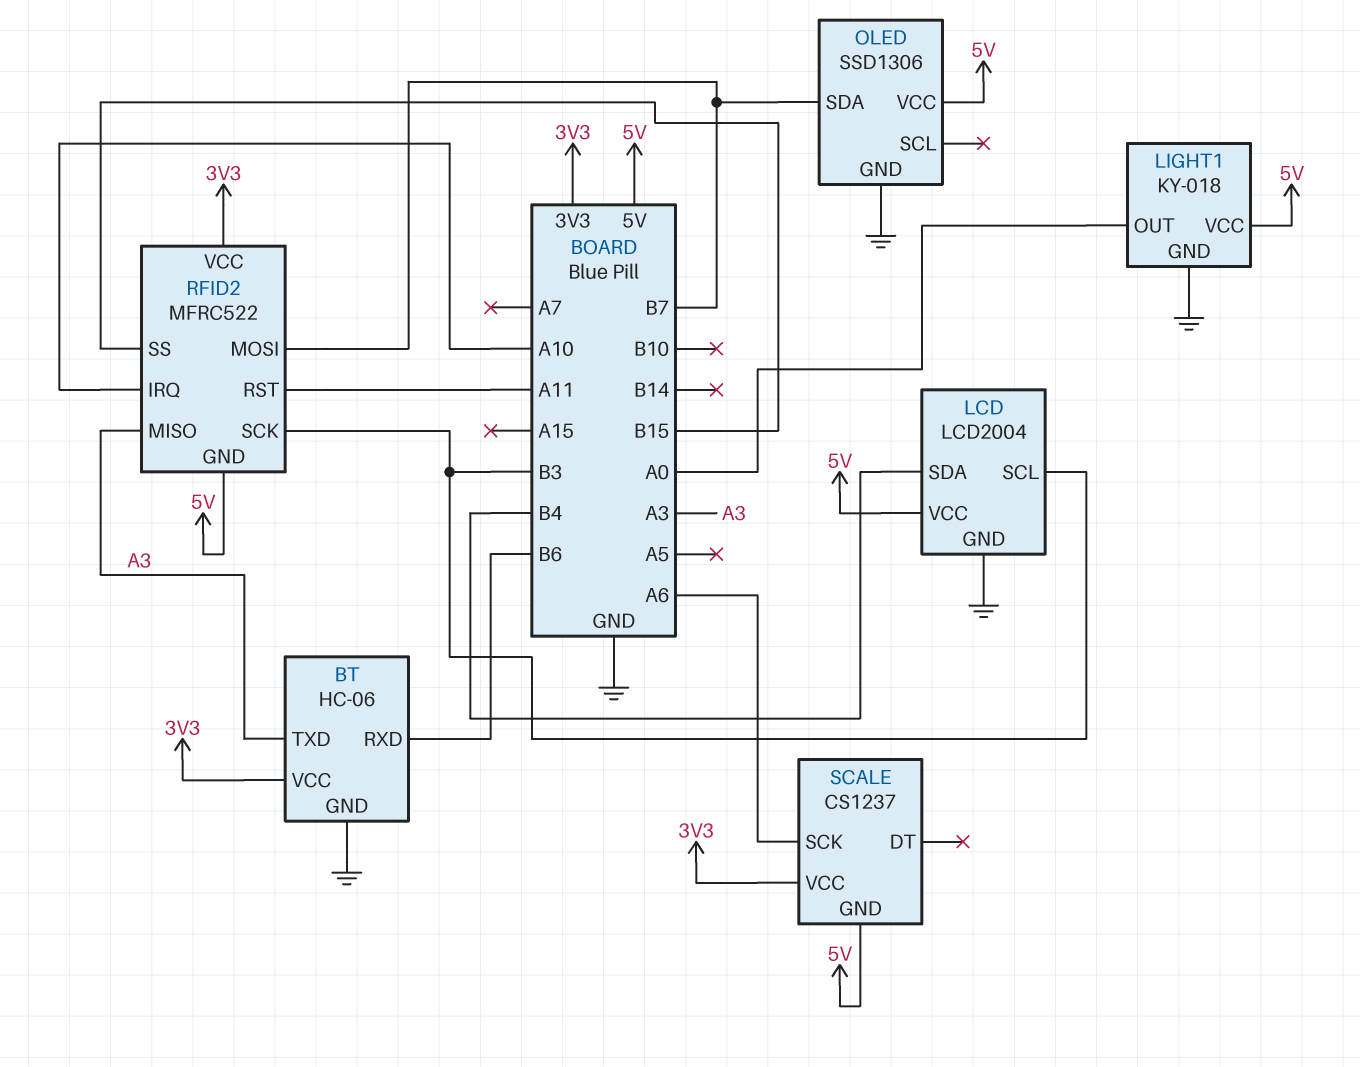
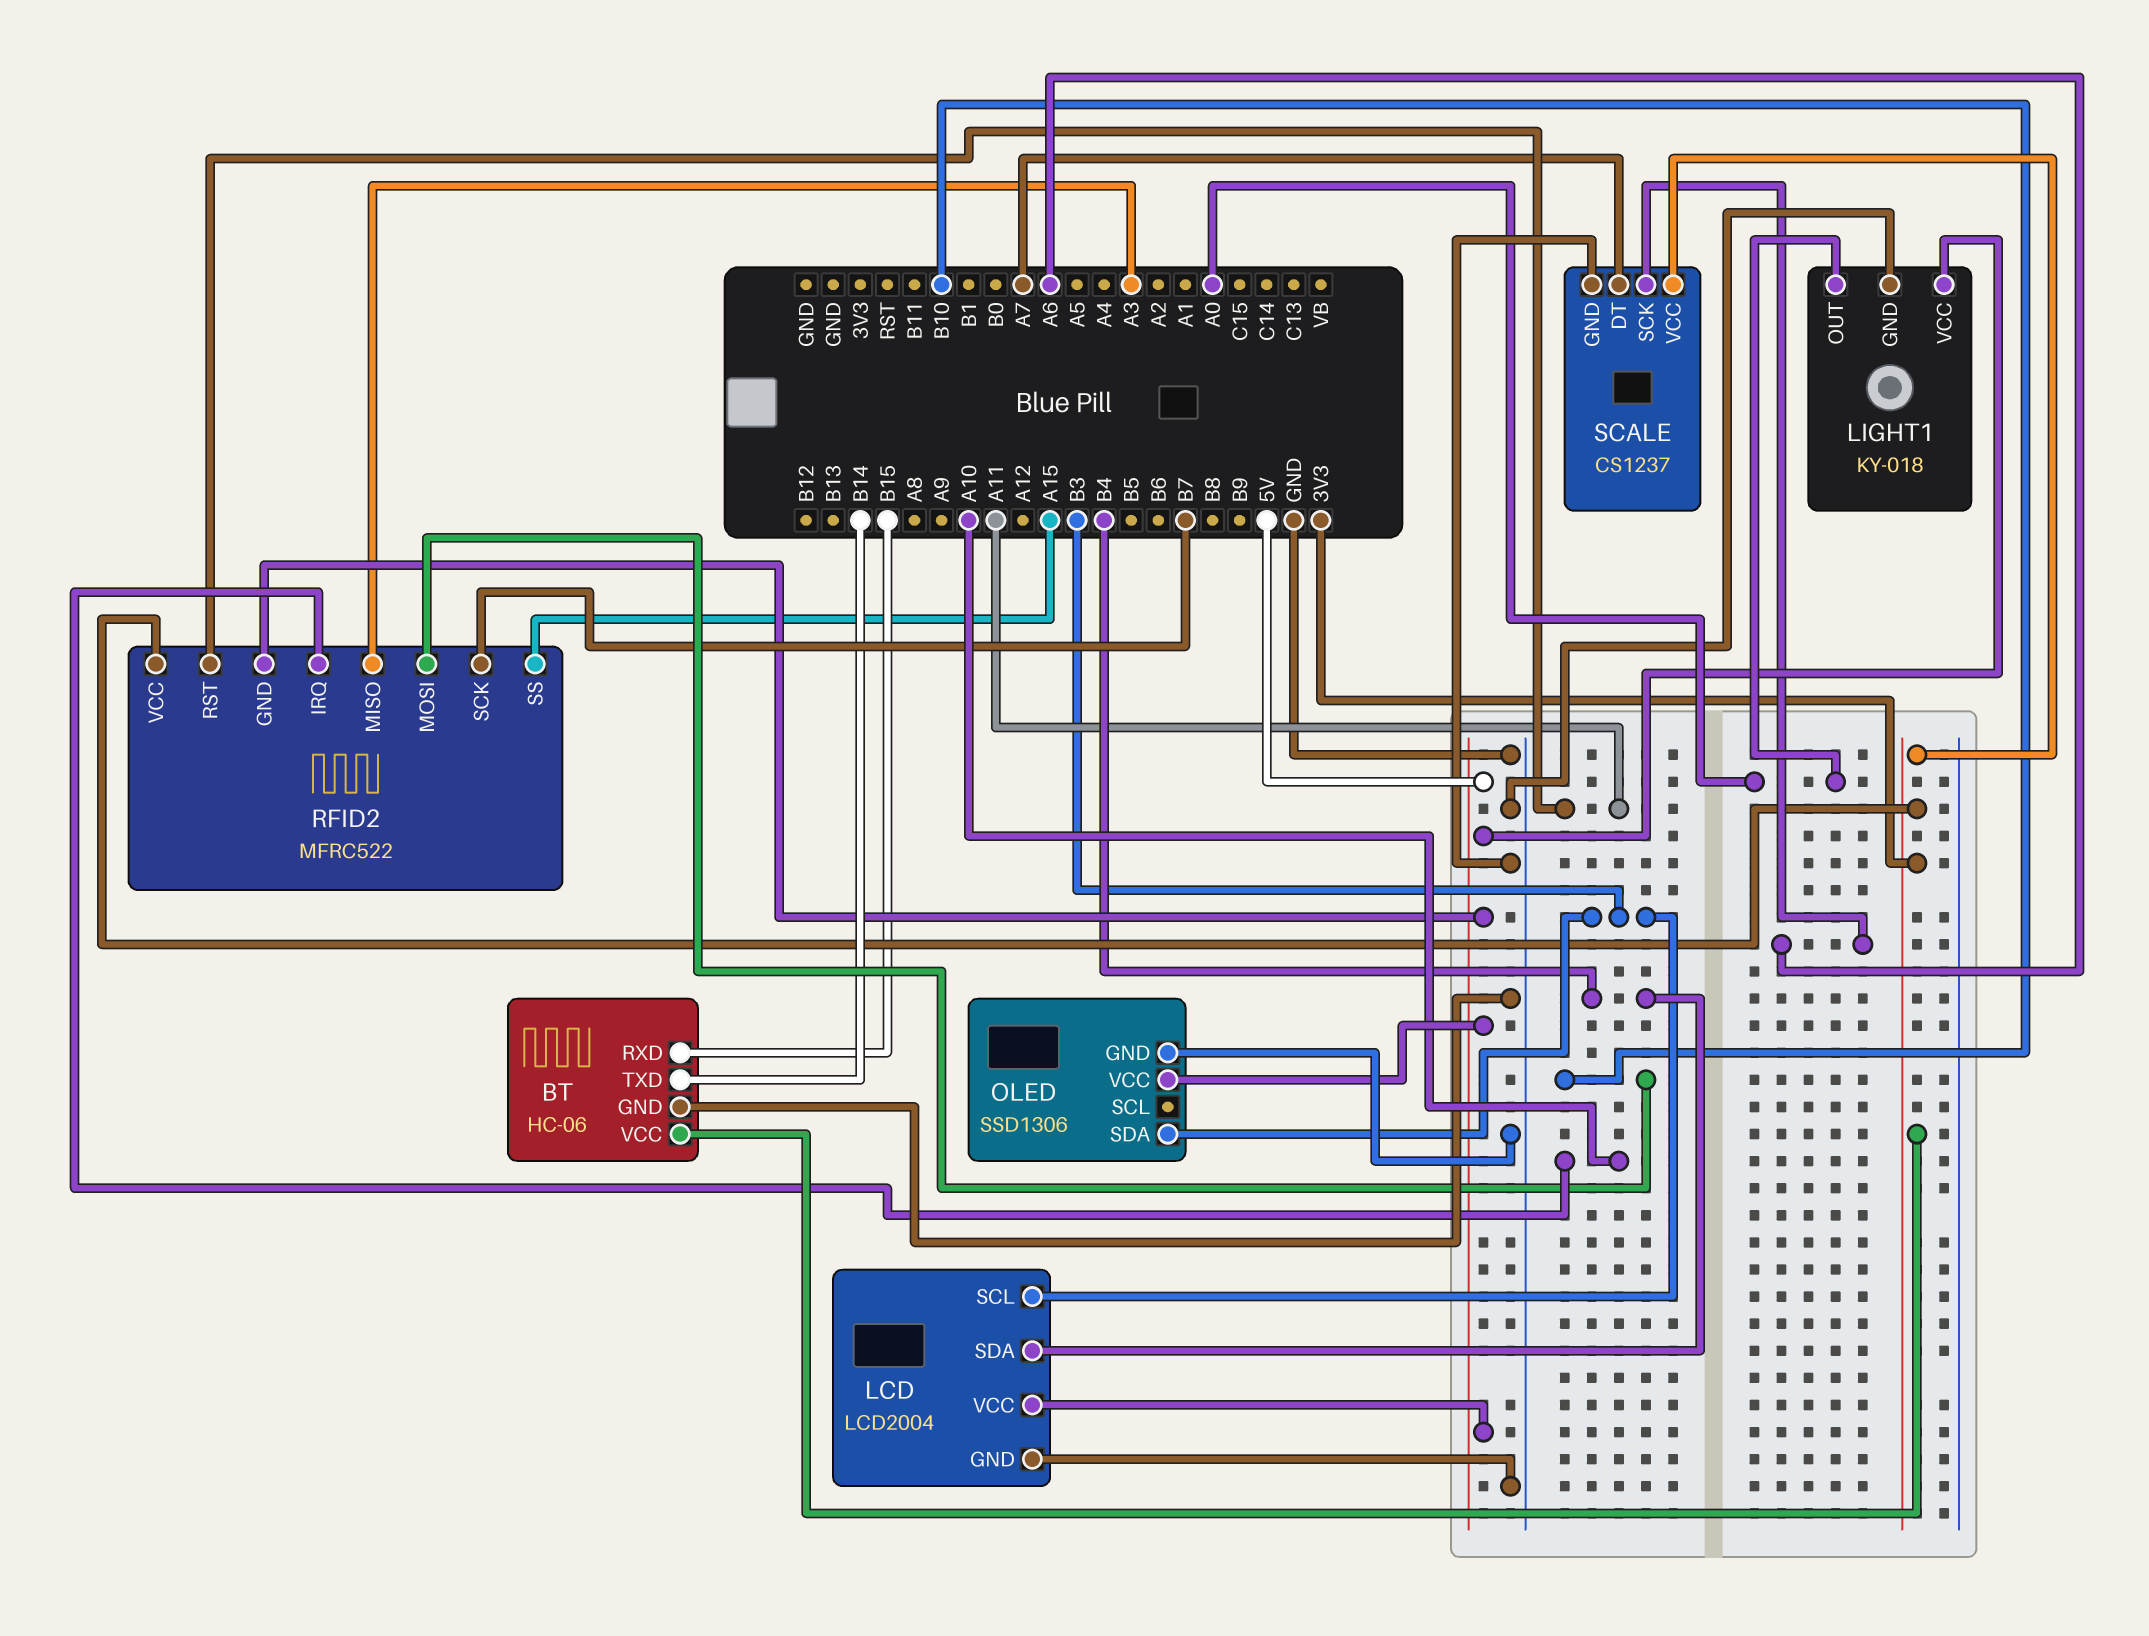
BT pin RXD: B6 -> B15
BT pin TXD: A3 -> B14
OLED pin SDA: B7 -> B3
RFID2 pin MOSI: B7 -> B10
RFID2 pin SCK: B3 -> B7
RFID2 pin SS: B15 -> A15
SCALE pin DT: none -> A7
SCALE pin GND: 5V -> GND

